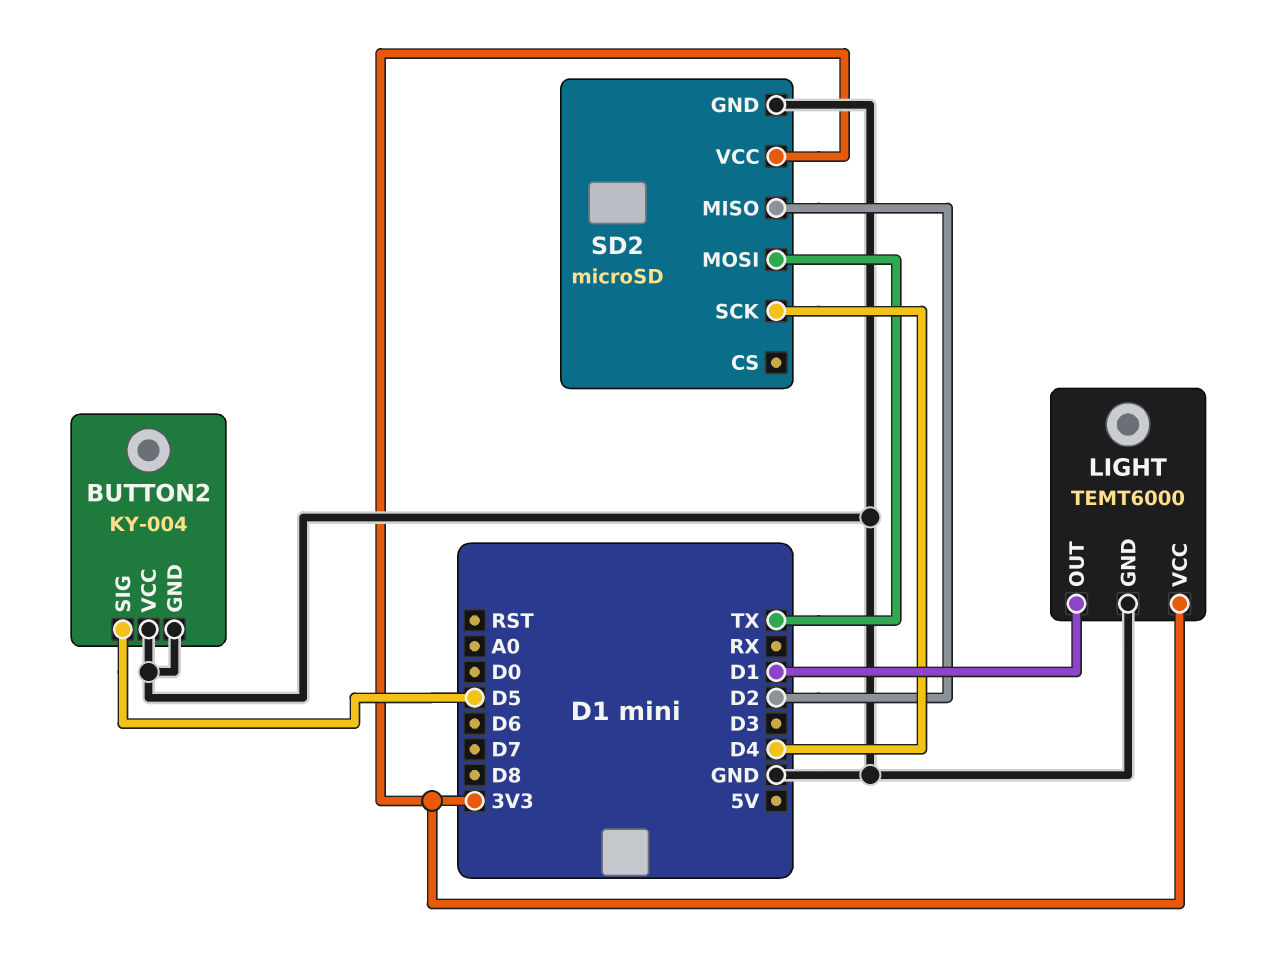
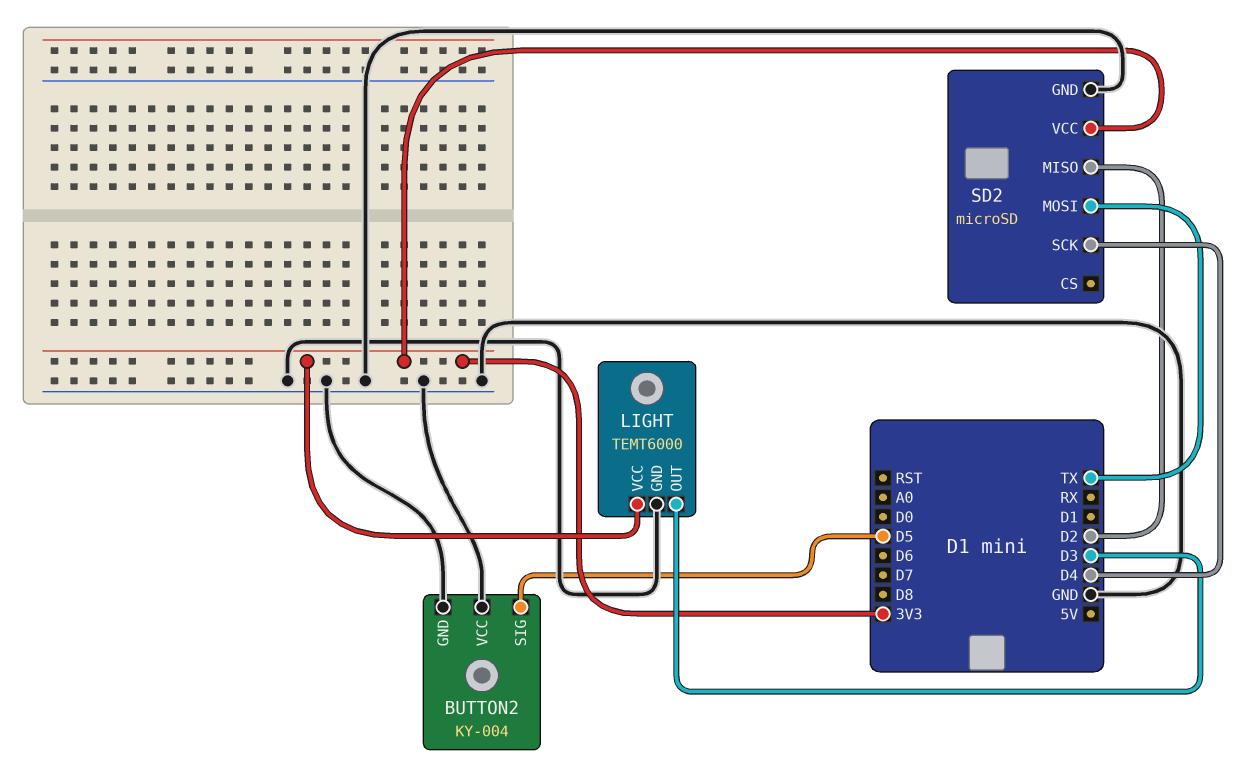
LIGHT pin OUT: D1 -> D3

